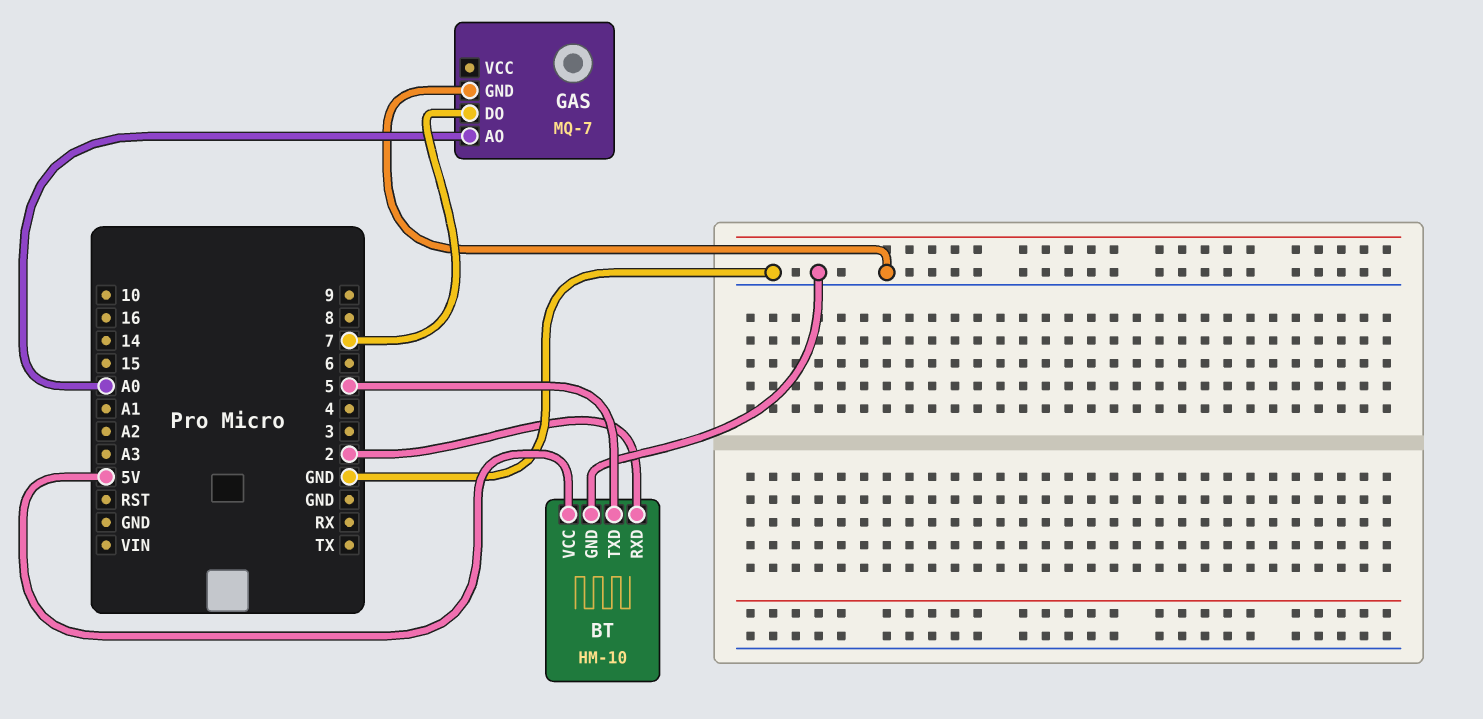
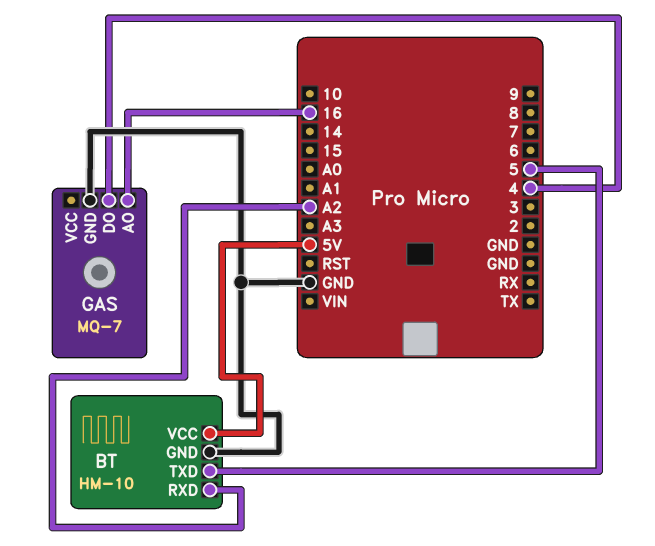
BT pin RXD: 2 -> A2
GAS pin AO: A0 -> 16
GAS pin DO: 7 -> 4

